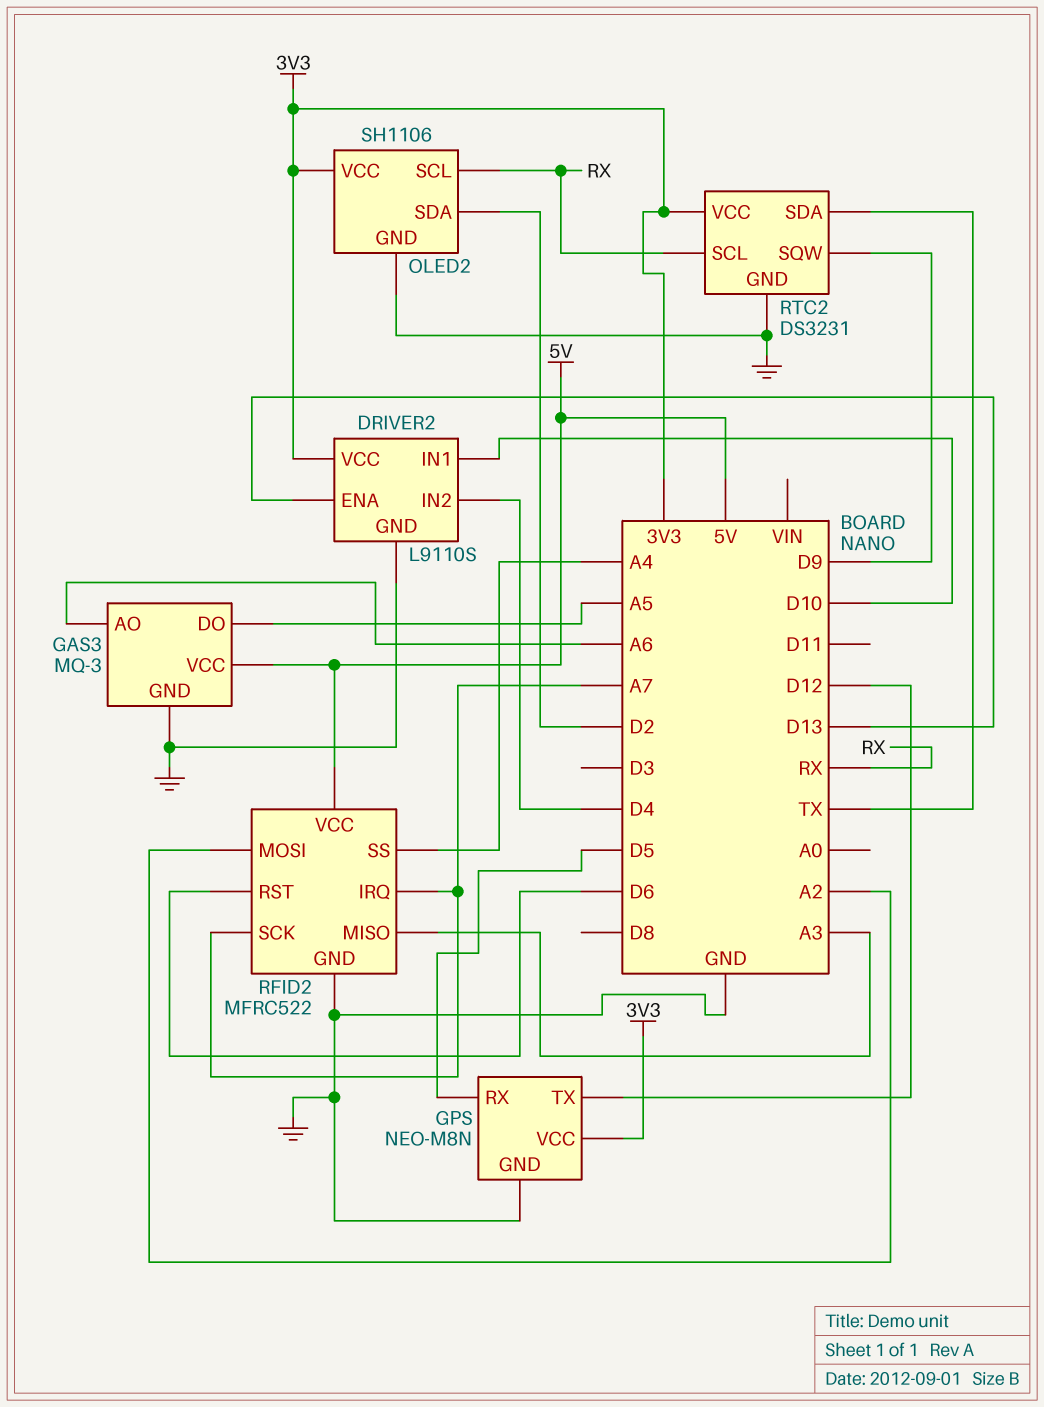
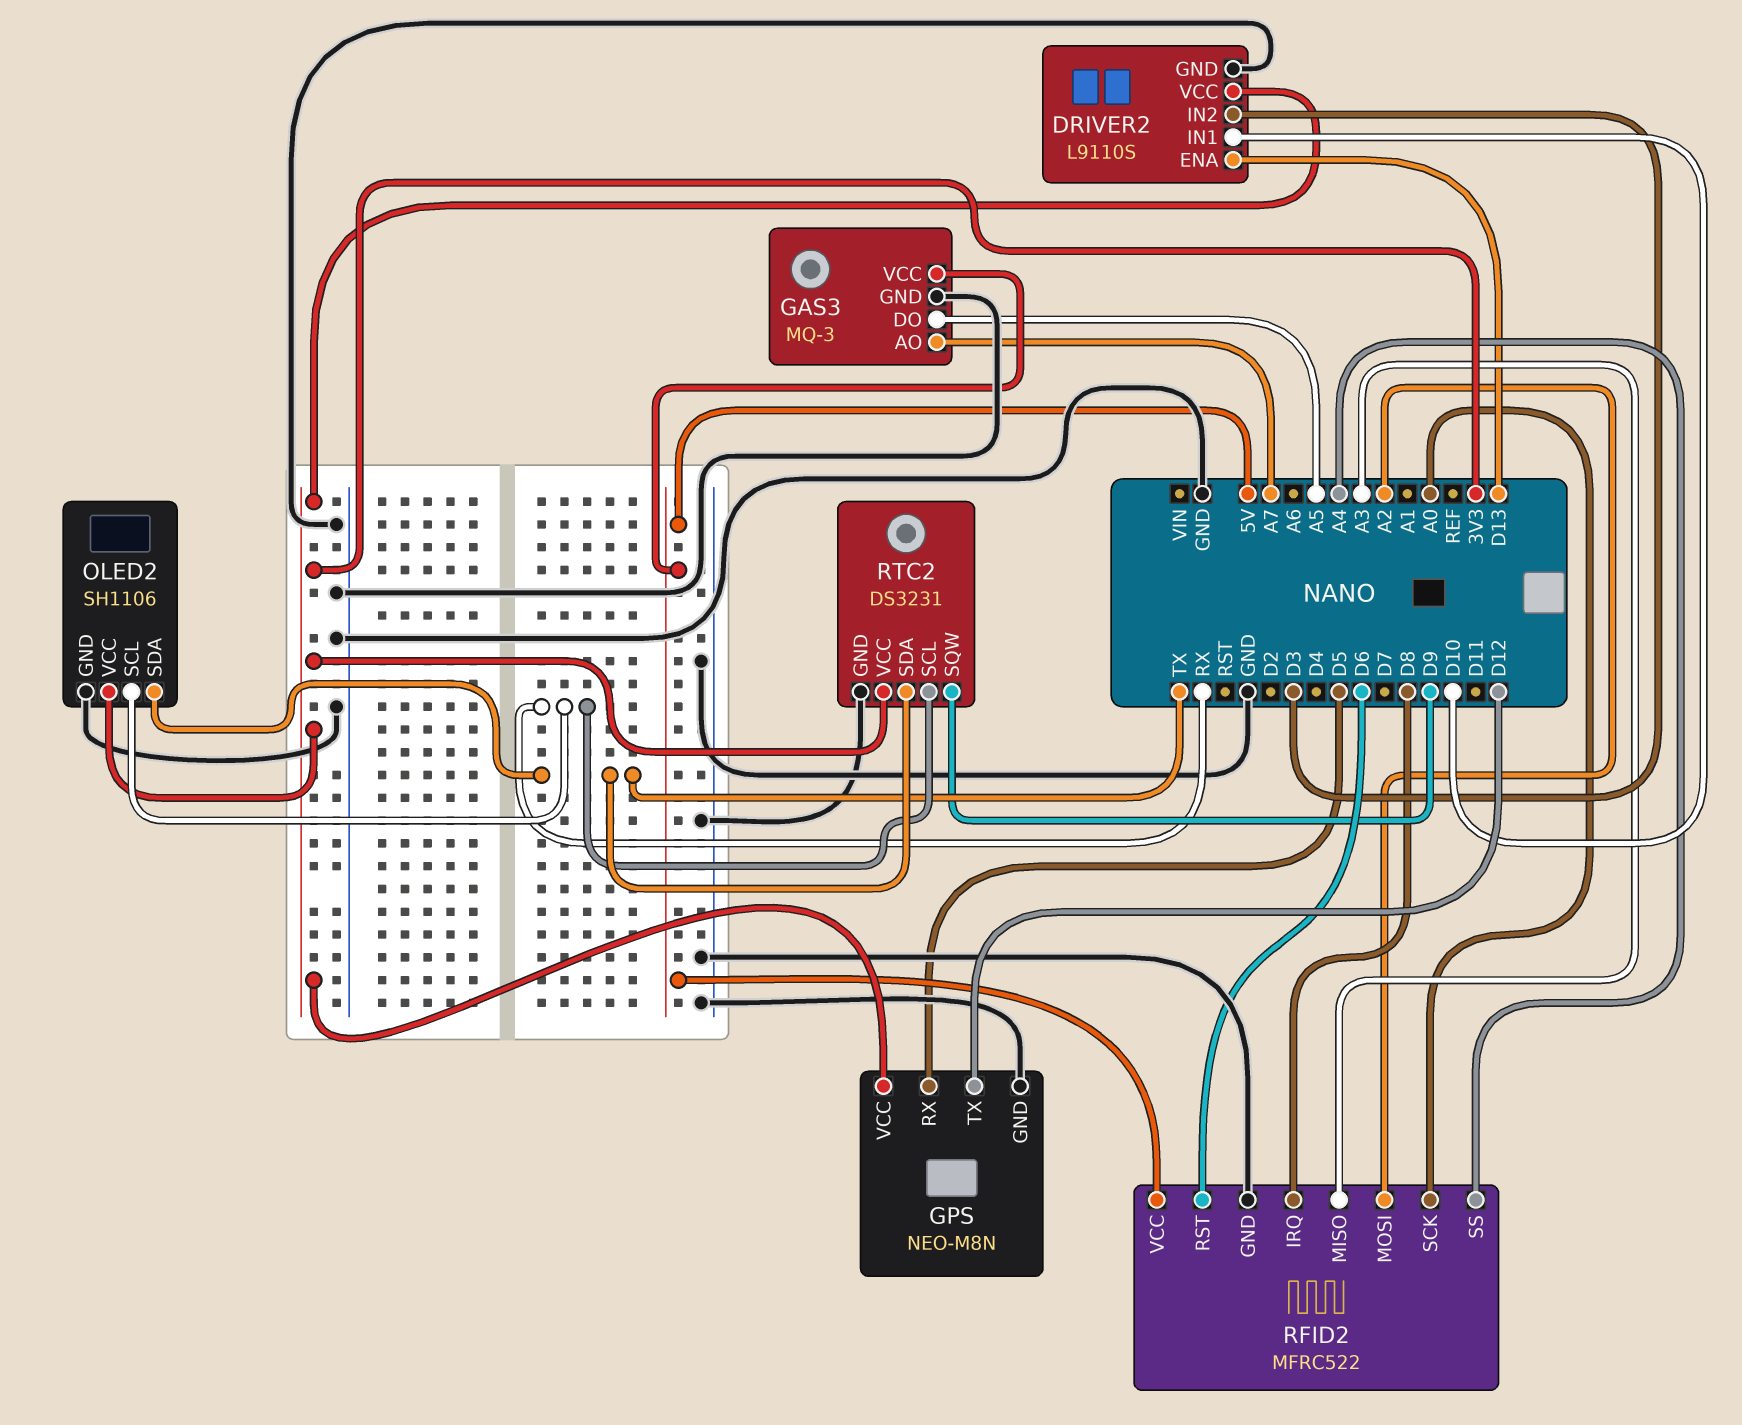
DRIVER2 pin IN2: D4 -> D3
GAS3 pin AO: A6 -> A7
OLED2 pin SDA: D2 -> TX
RFID2 pin IRQ: A7 -> D8
RFID2 pin SCK: A7 -> A0

